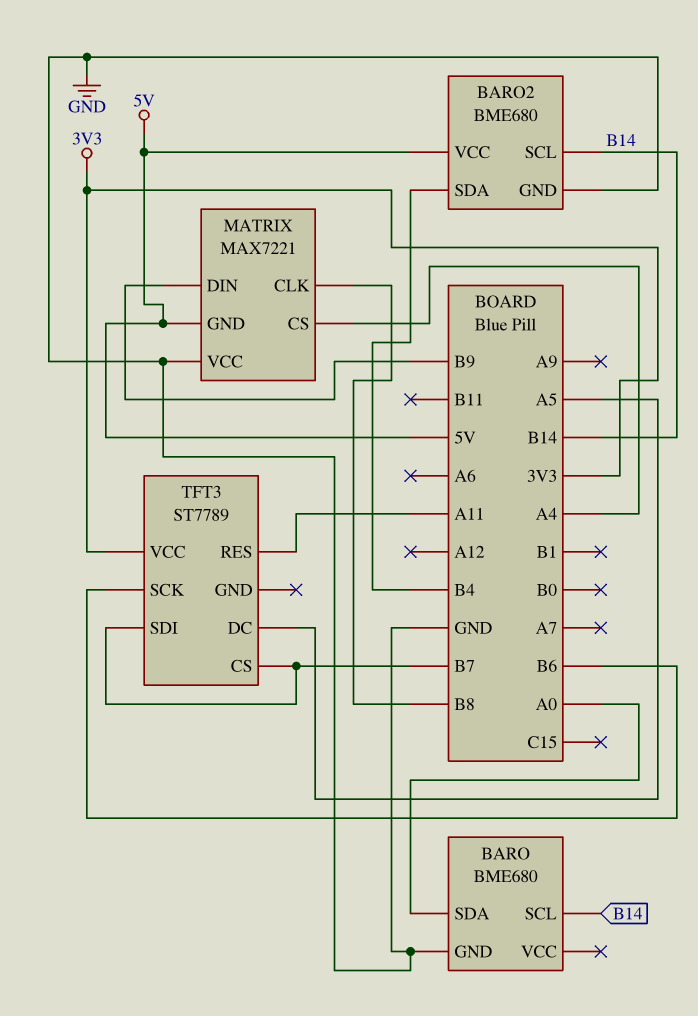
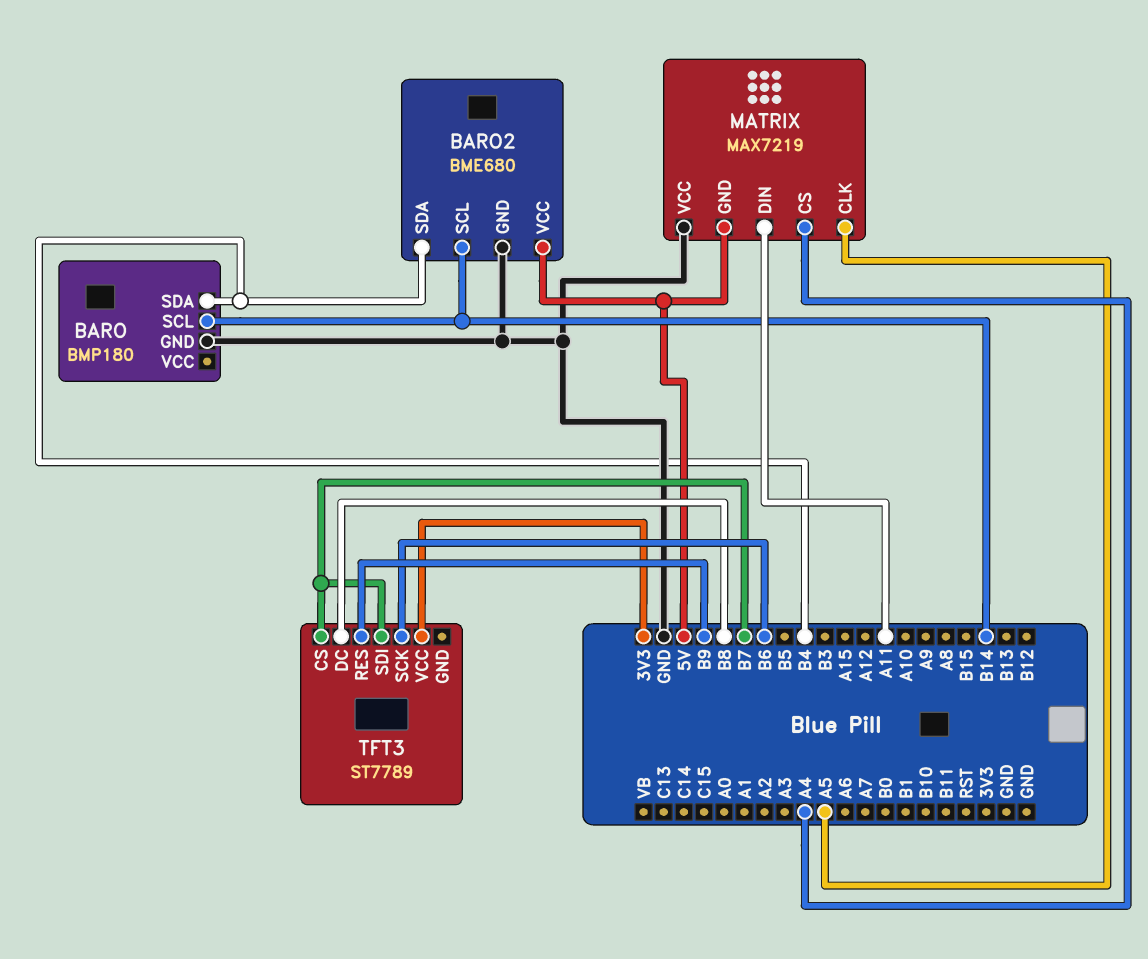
BARO: BME680 -> BMP180
BARO pin SDA: A0 -> B4
MATRIX: MAX7221 -> MAX7219
MATRIX pin CLK: B8 -> A5
MATRIX pin DIN: B9 -> A11
TFT3 pin DC: A5 -> B8
TFT3 pin RES: A11 -> B9

